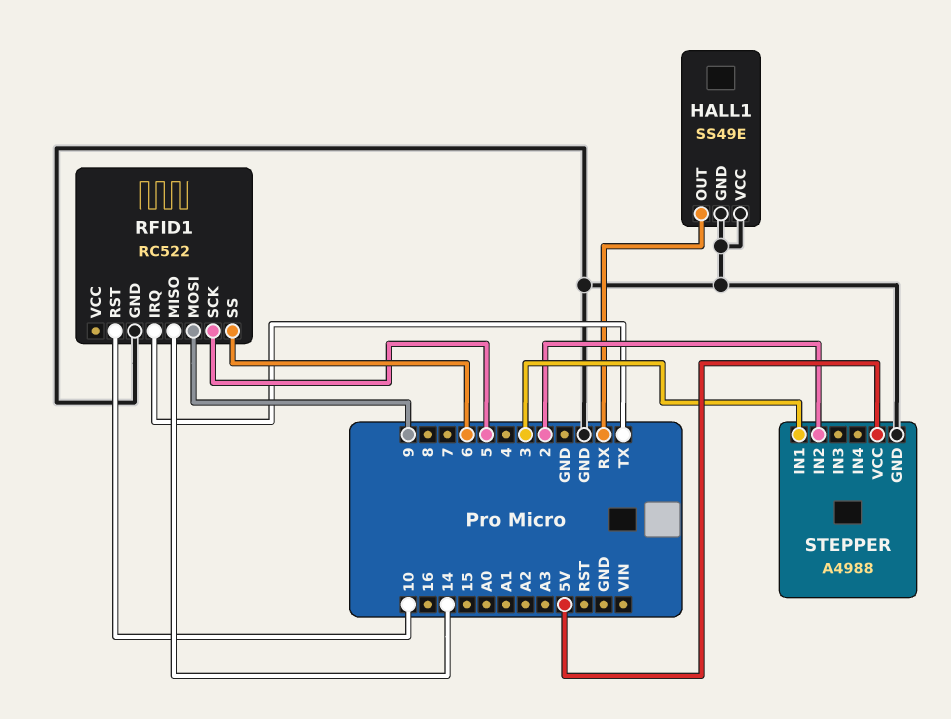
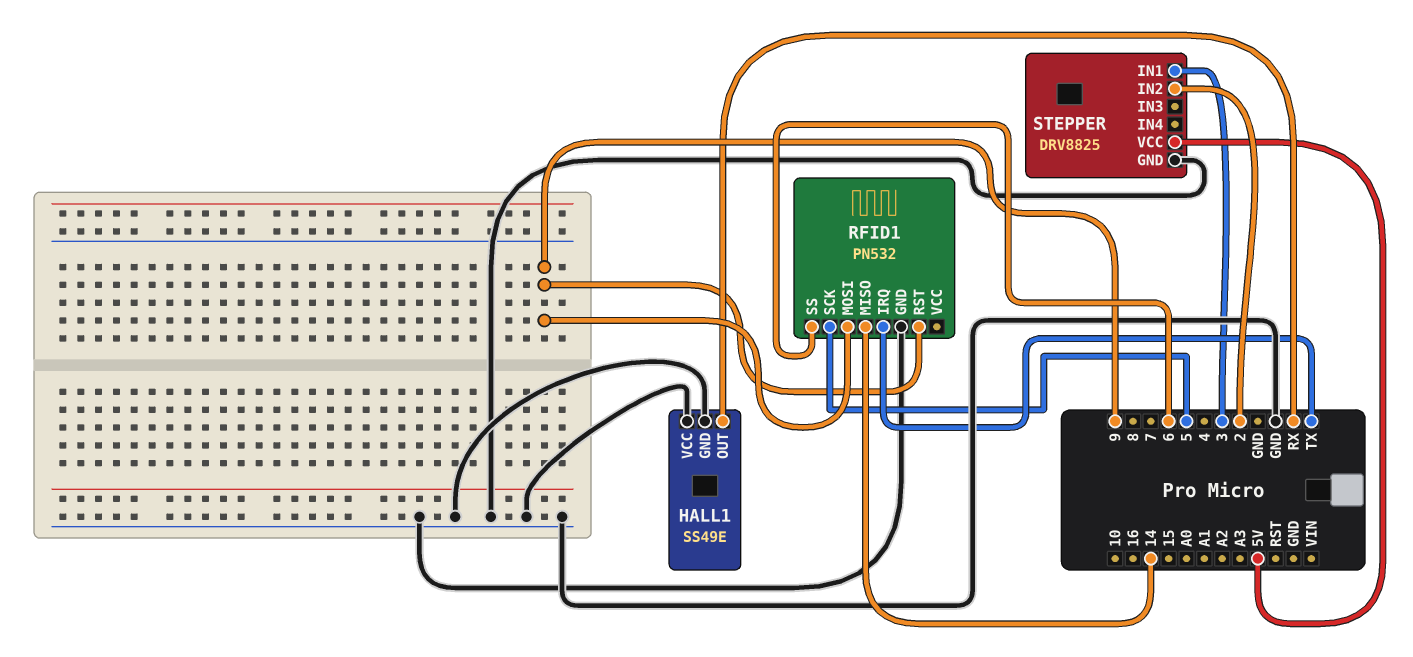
RFID1: RC522 -> PN532
RFID1 pin RST: 10 -> 9
STEPPER: A4988 -> DRV8825

